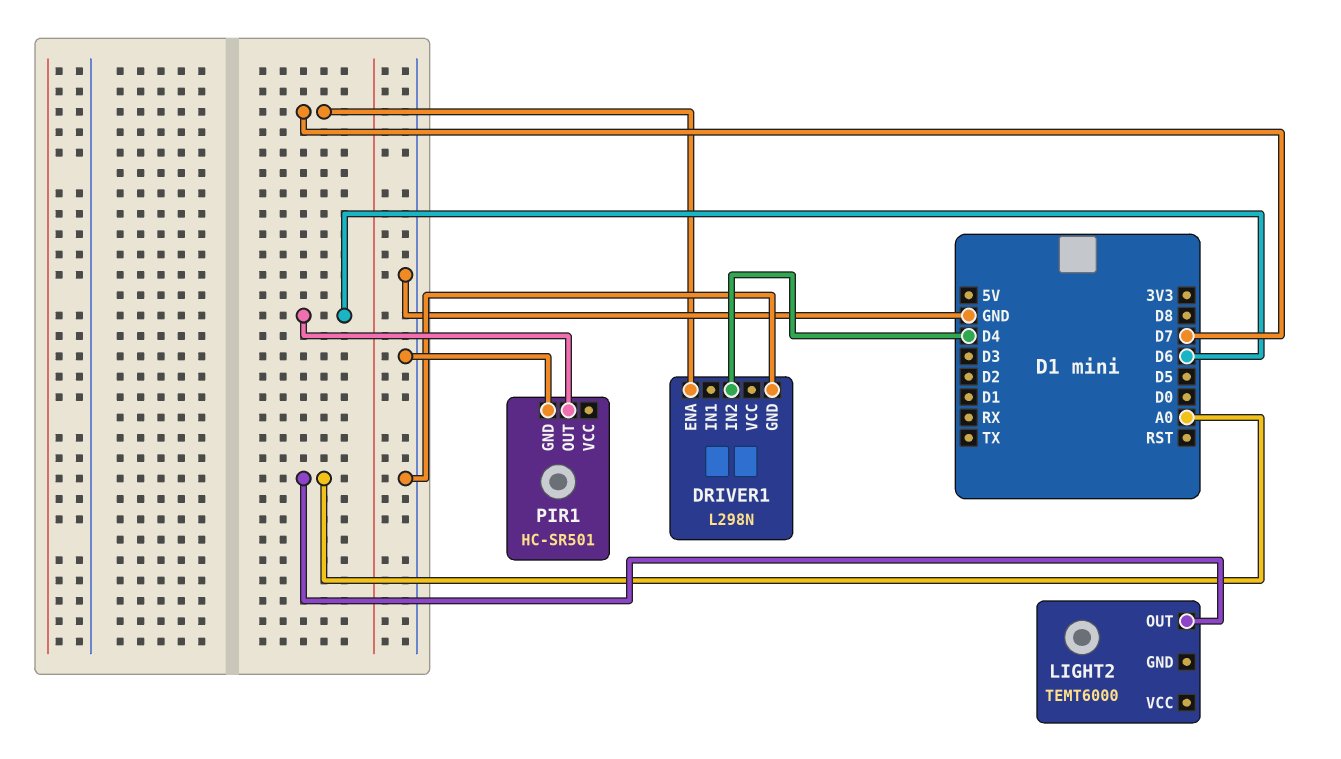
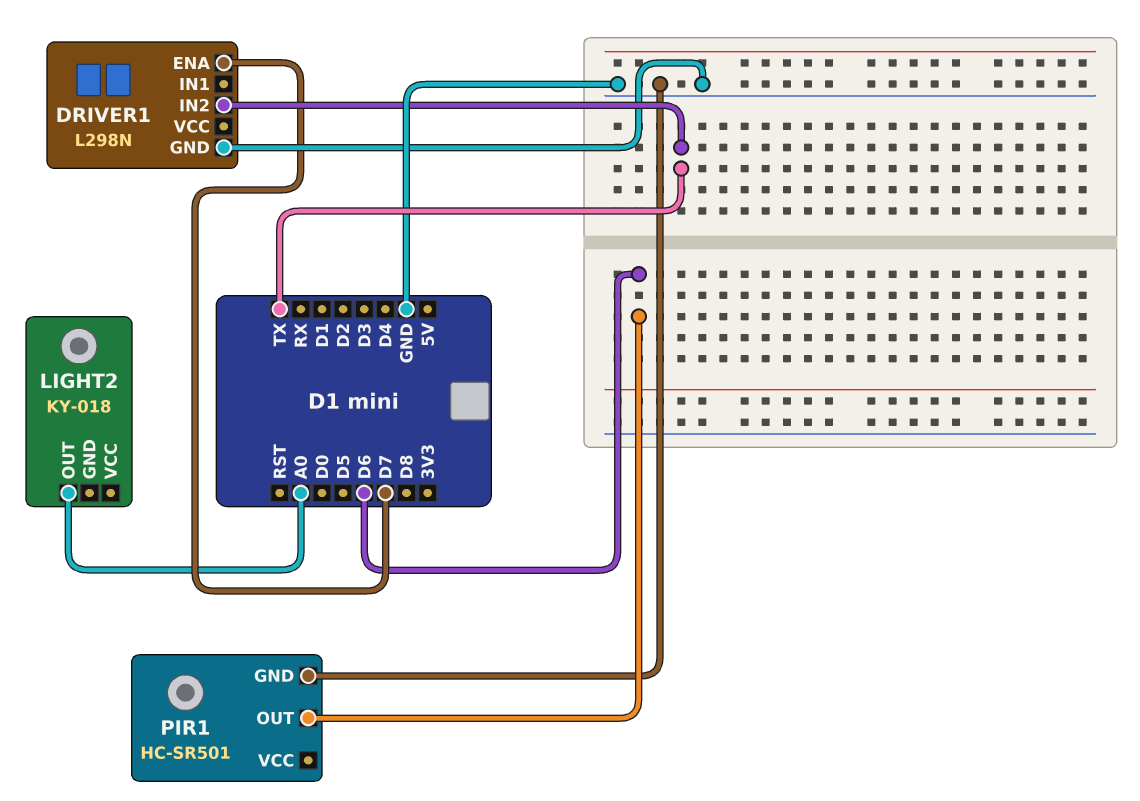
DRIVER1 pin IN2: D4 -> TX
LIGHT2: TEMT6000 -> KY-018

